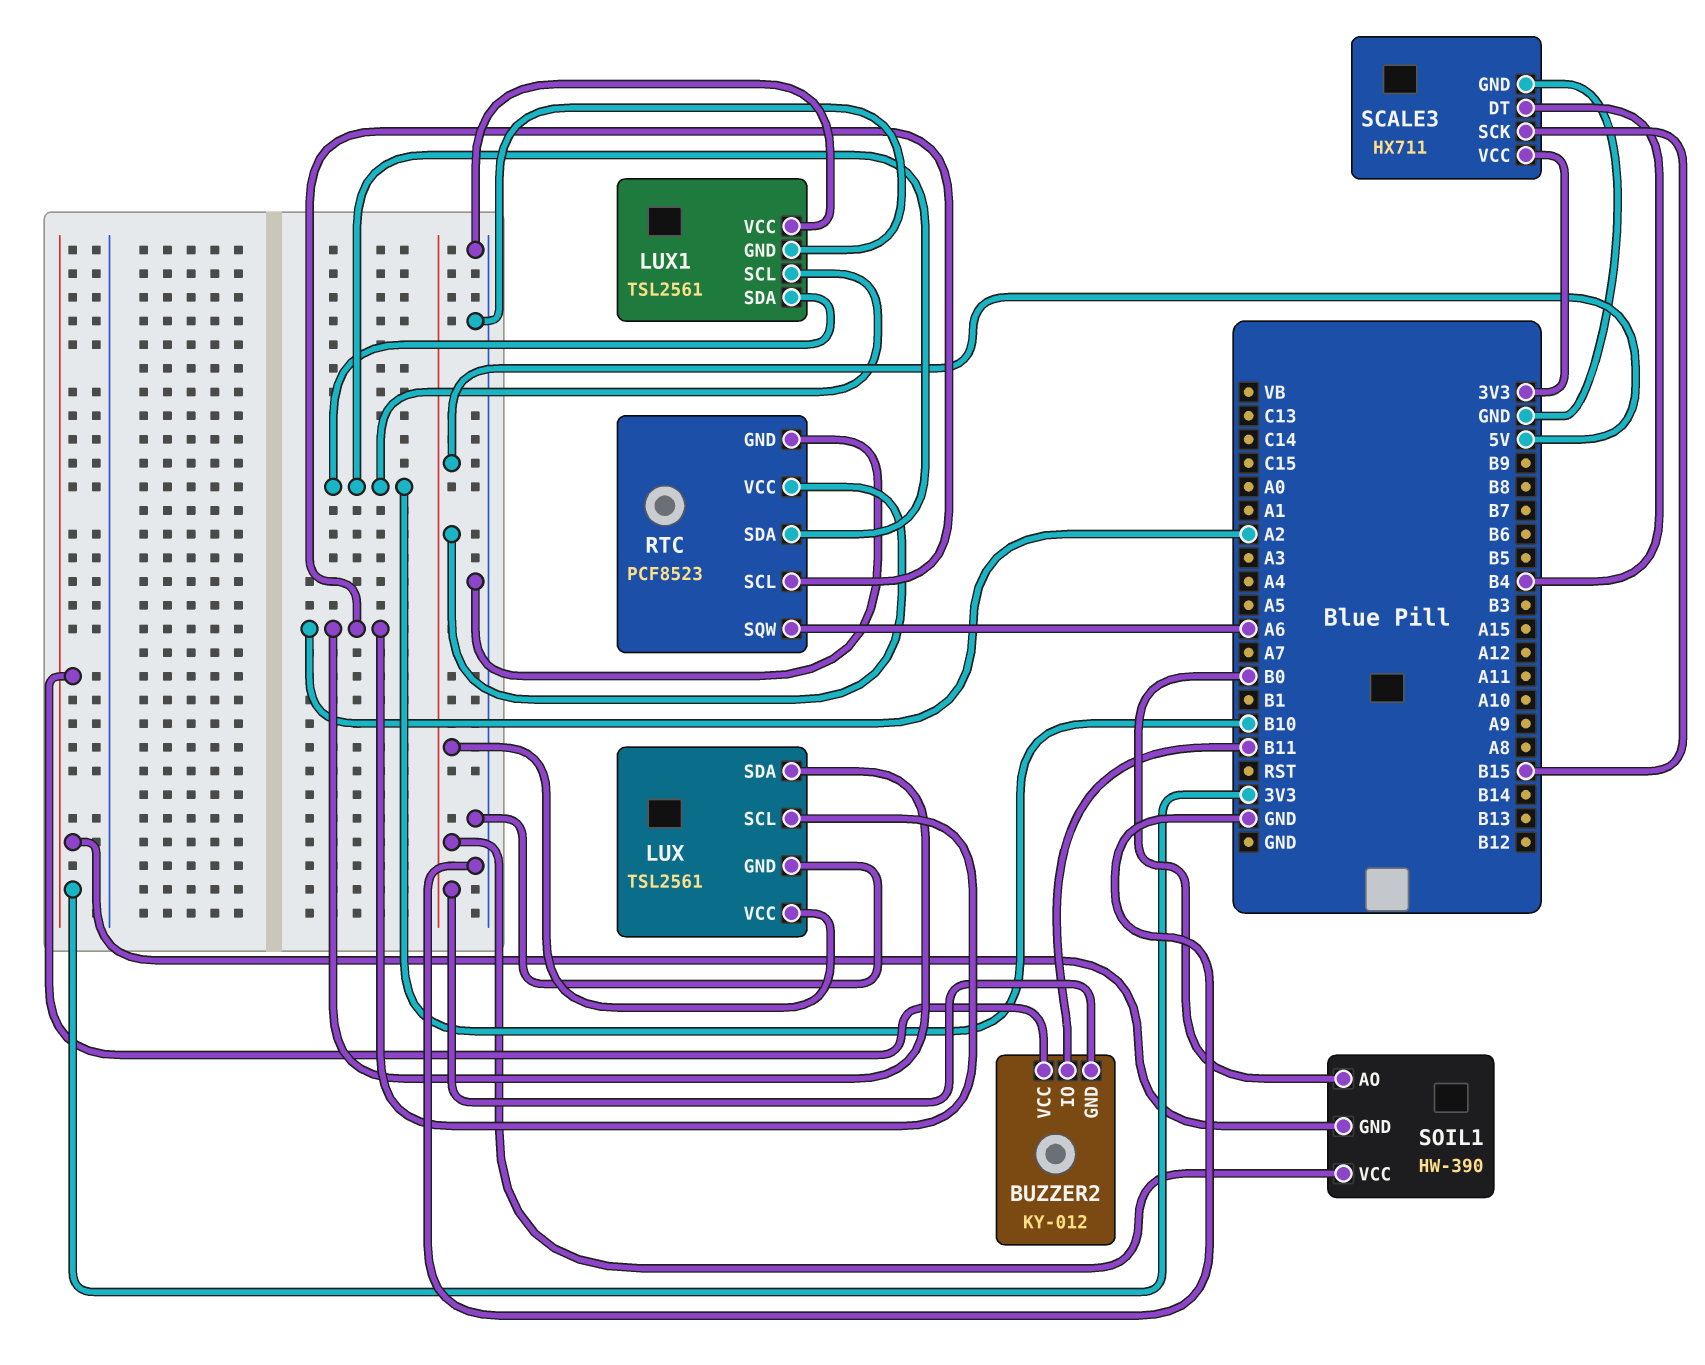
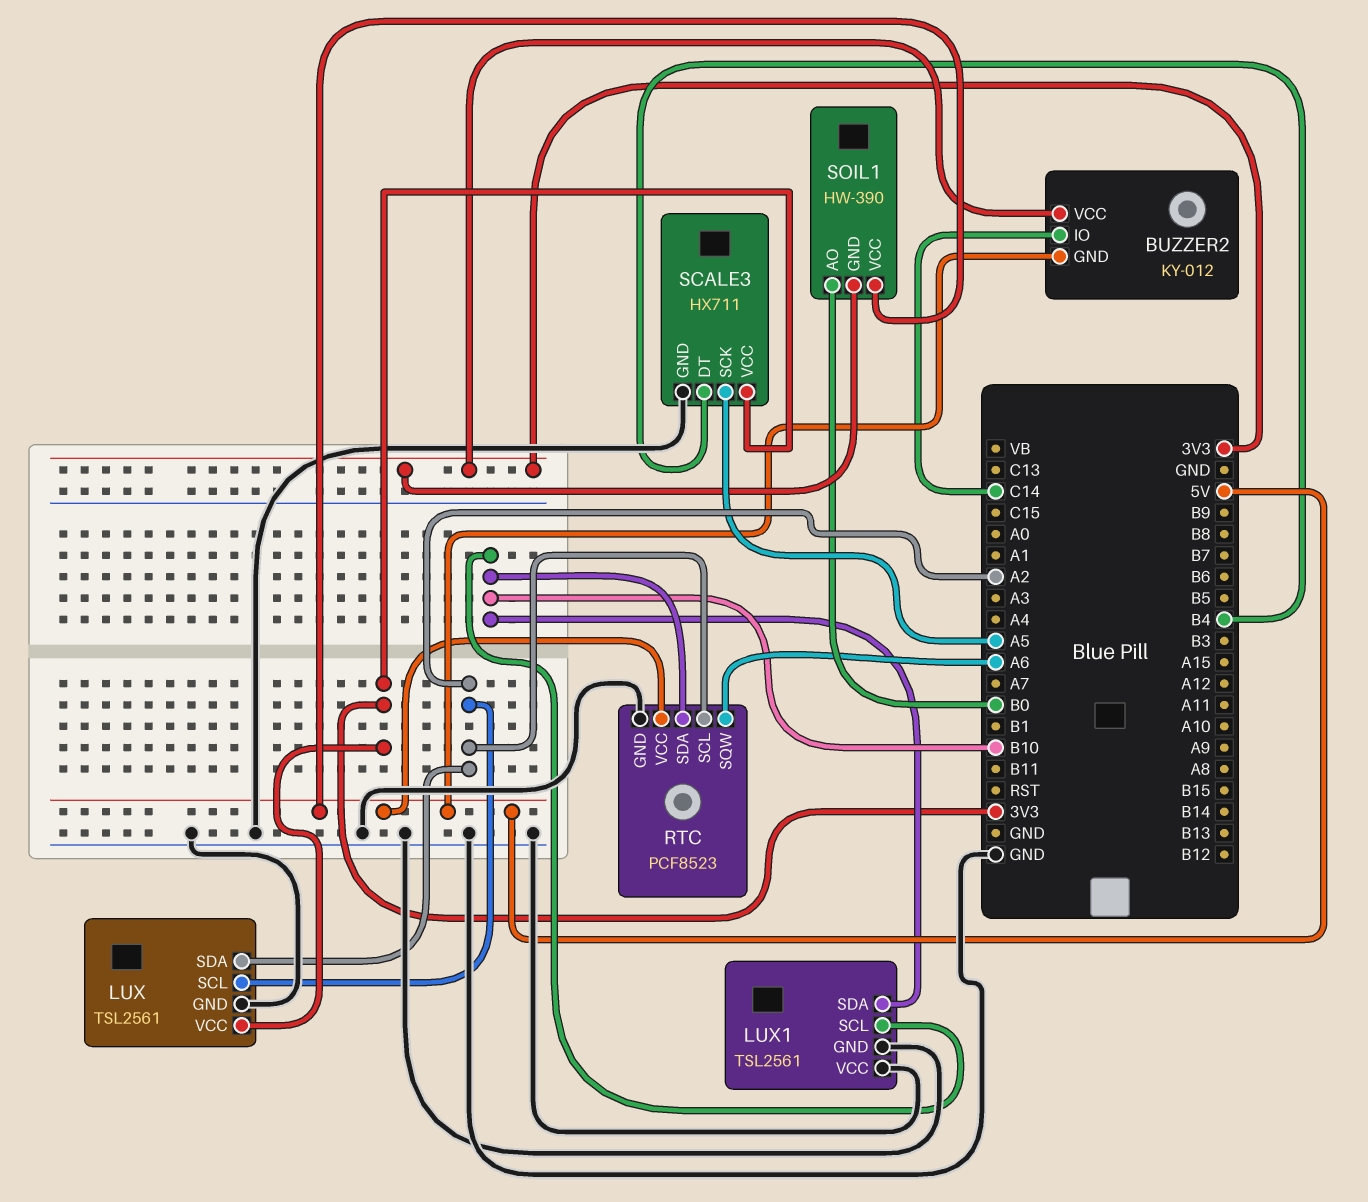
BUZZER2 pin IO: B11 -> C14
LUX pin VCC: 5V -> 3V3
SCALE3 pin SCK: B15 -> A5

